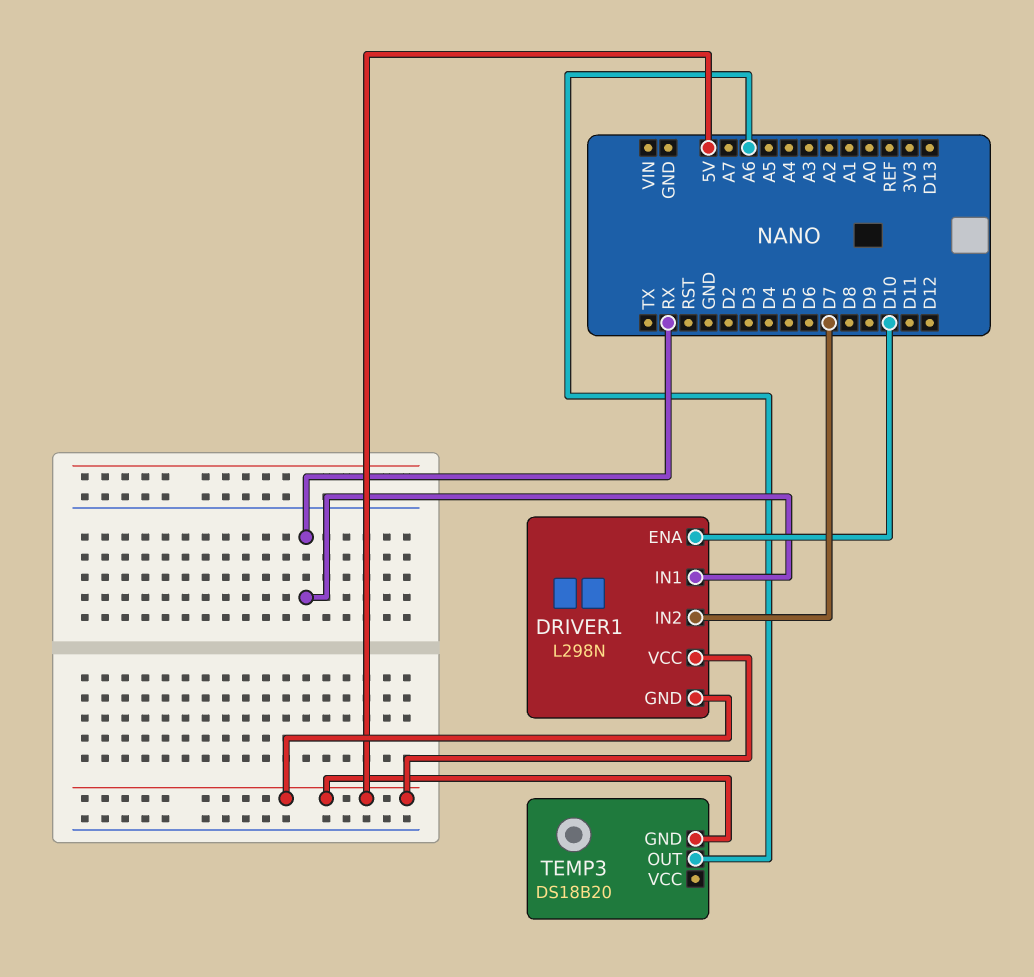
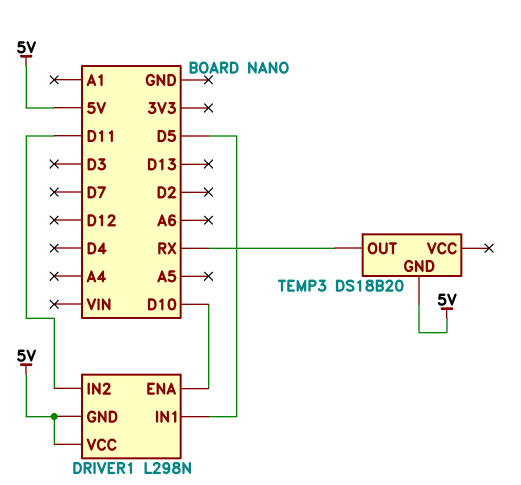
DRIVER1 pin IN1: RX -> D5
DRIVER1 pin IN2: D7 -> D11
TEMP3 pin OUT: A6 -> RX

